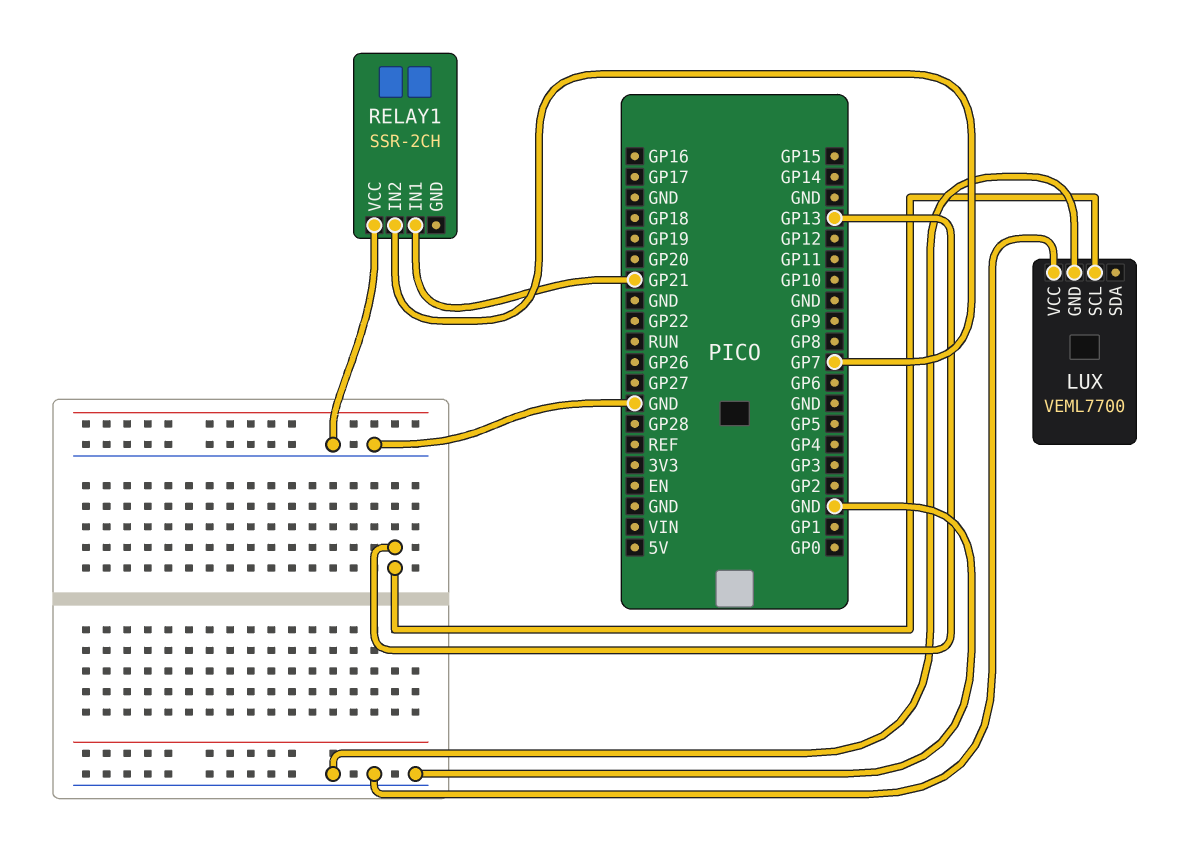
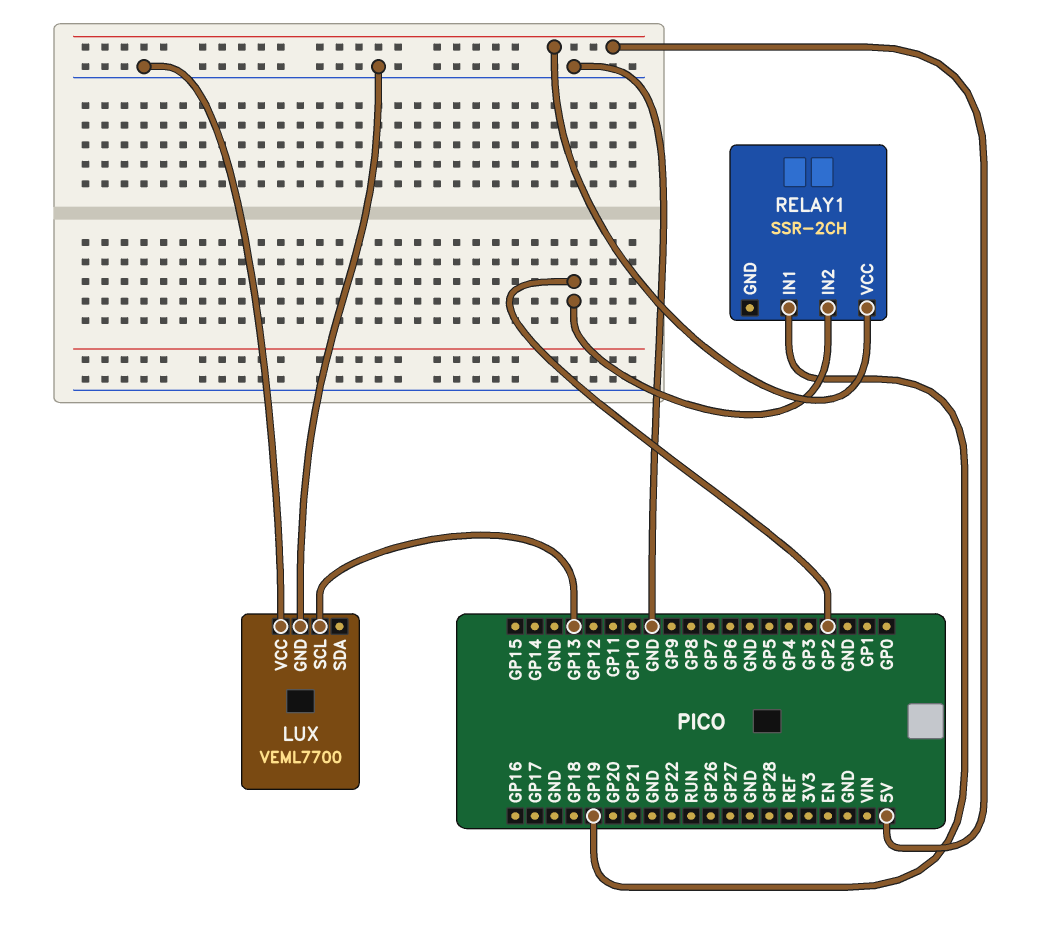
RELAY1 pin IN1: GP21 -> GP19
RELAY1 pin IN2: GP7 -> GP2
RELAY1 pin VCC: GND -> 5V

